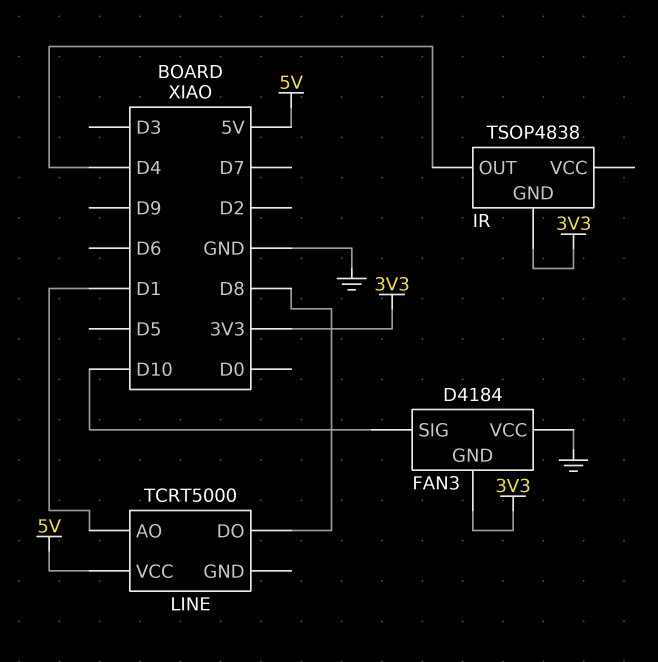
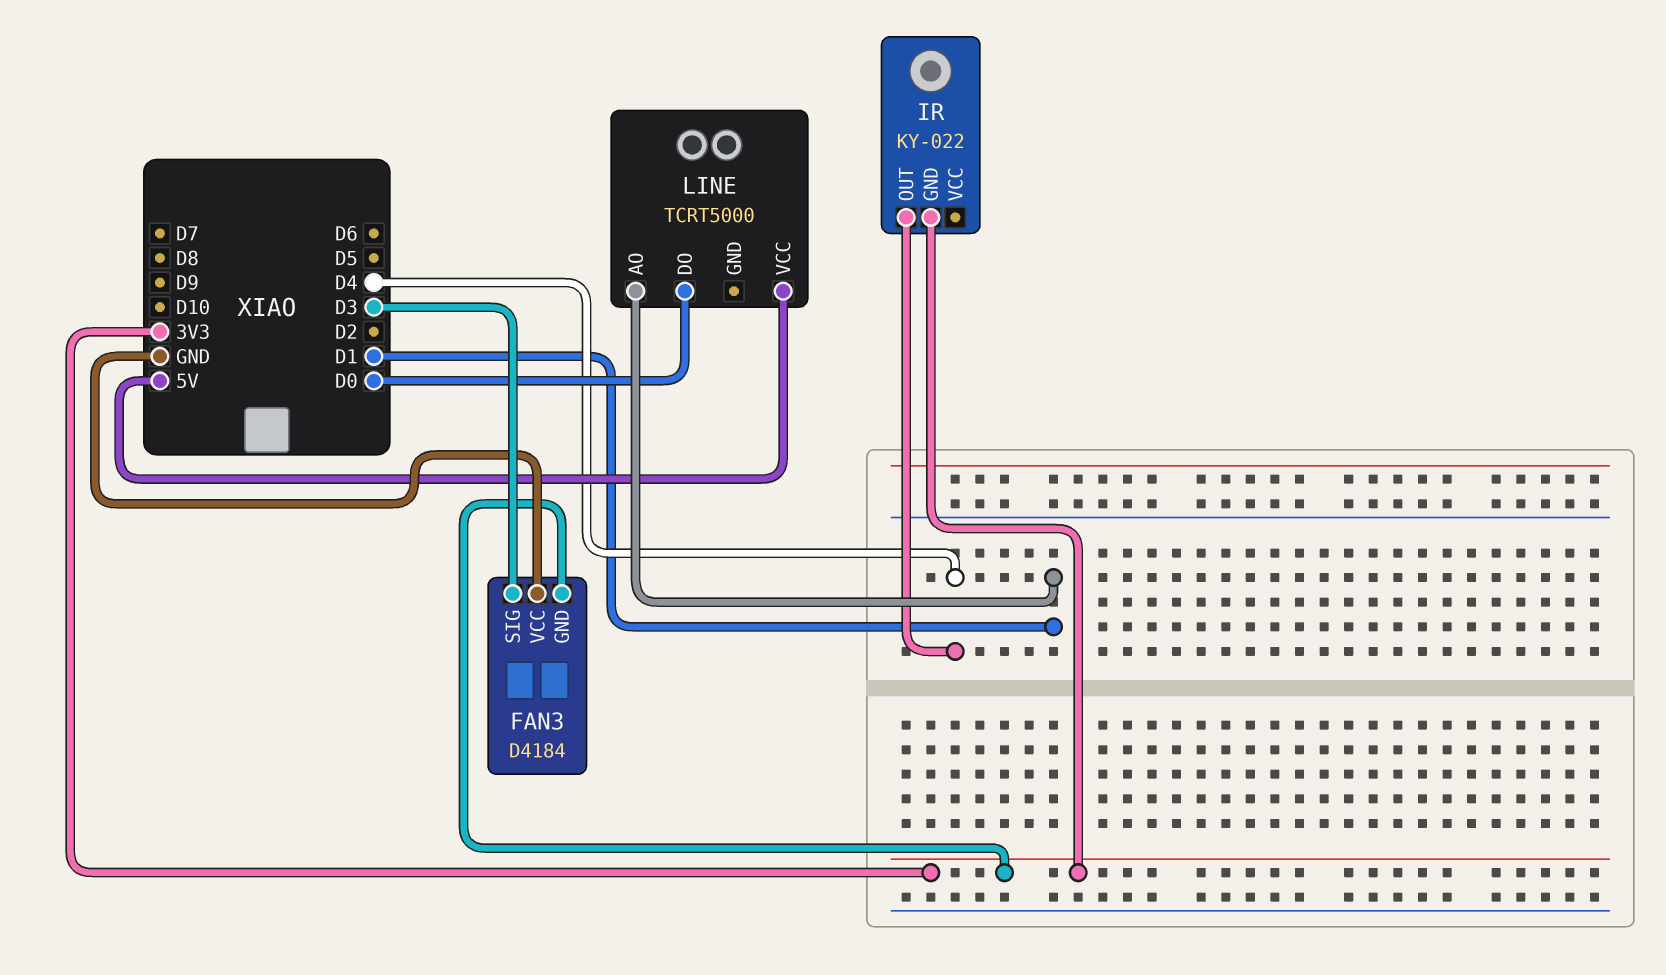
FAN3 pin SIG: D10 -> D3
IR: TSOP4838 -> KY-022
LINE pin DO: D8 -> D0

